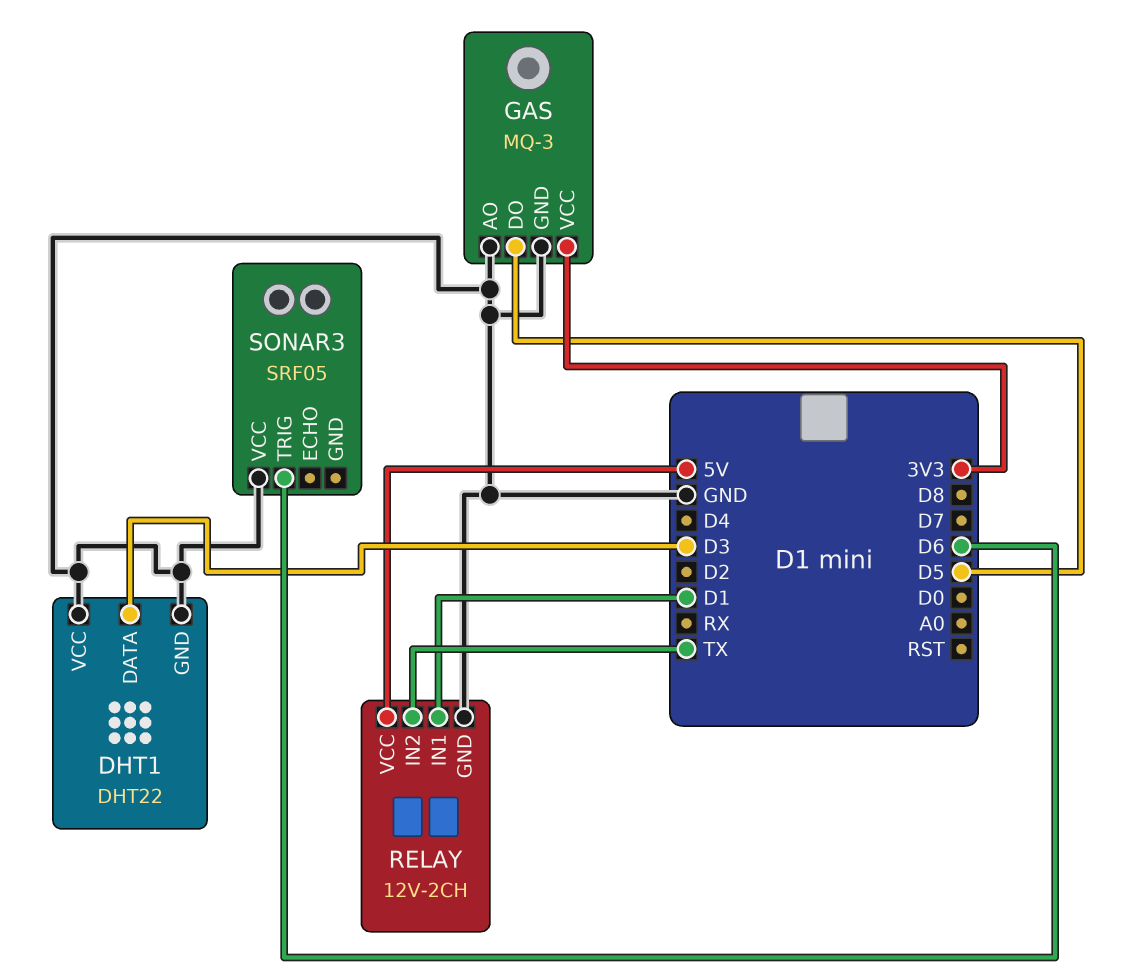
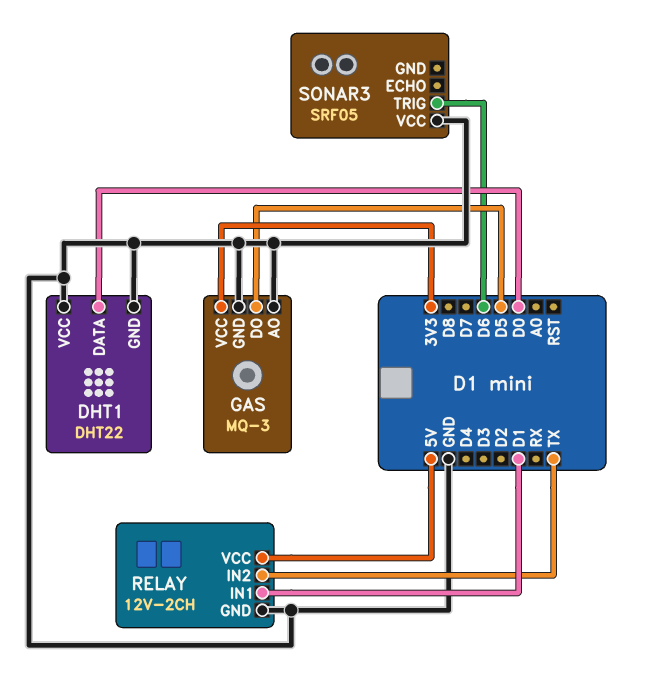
DHT1 pin DATA: D3 -> D0

